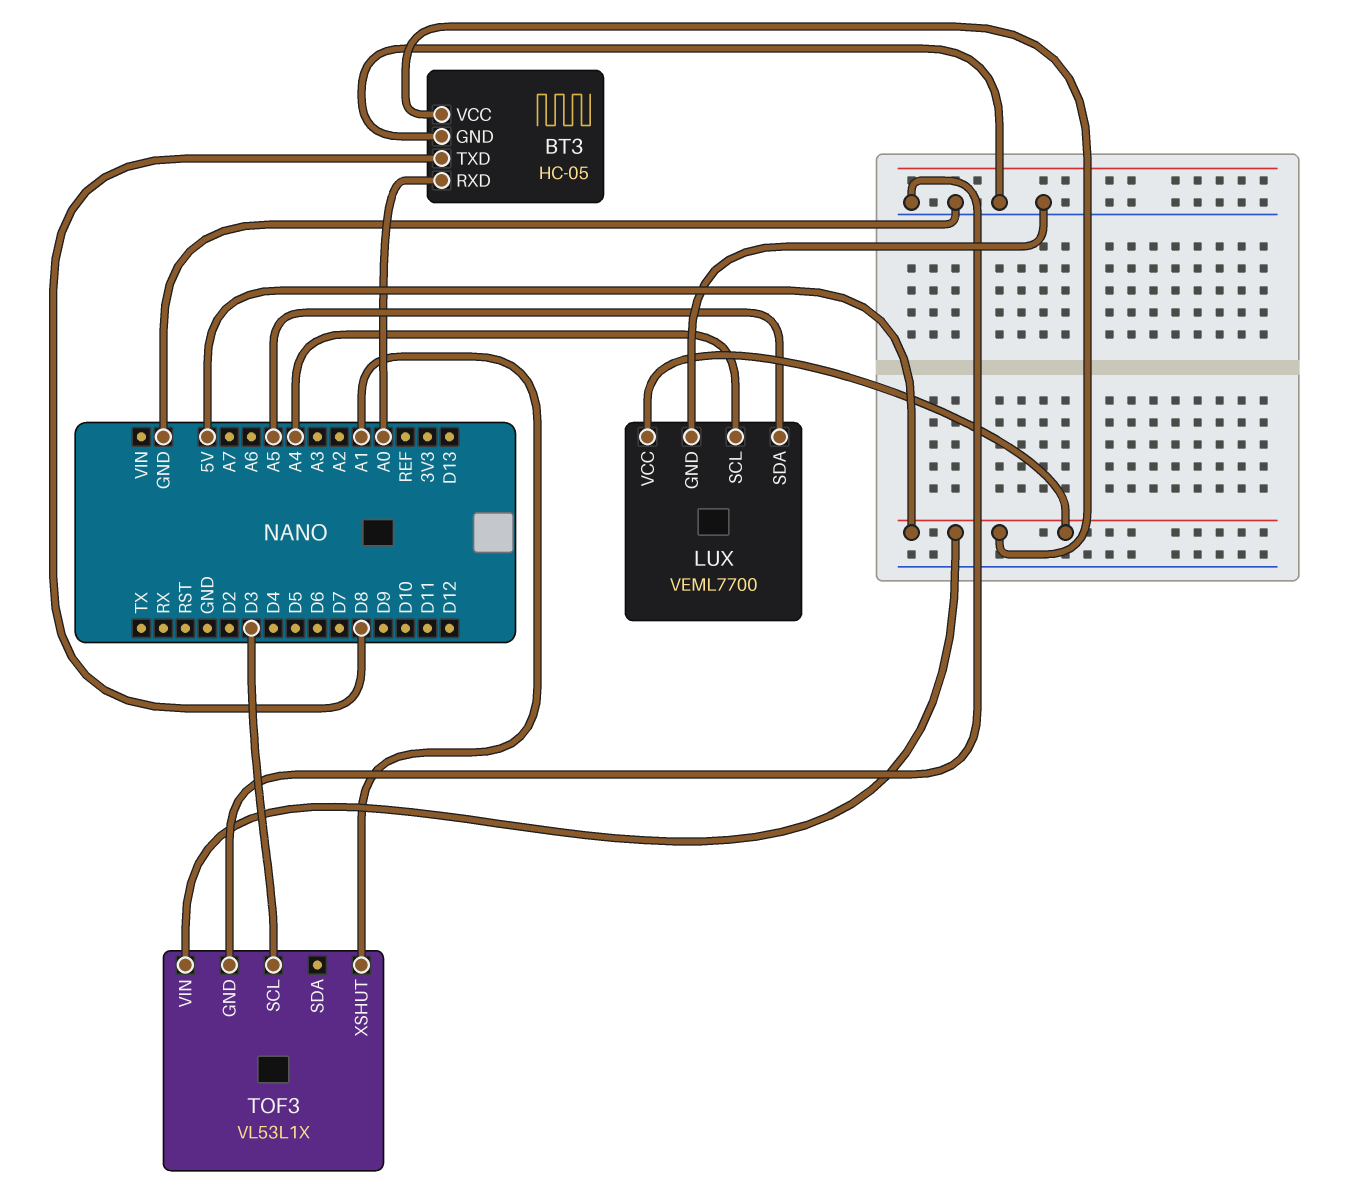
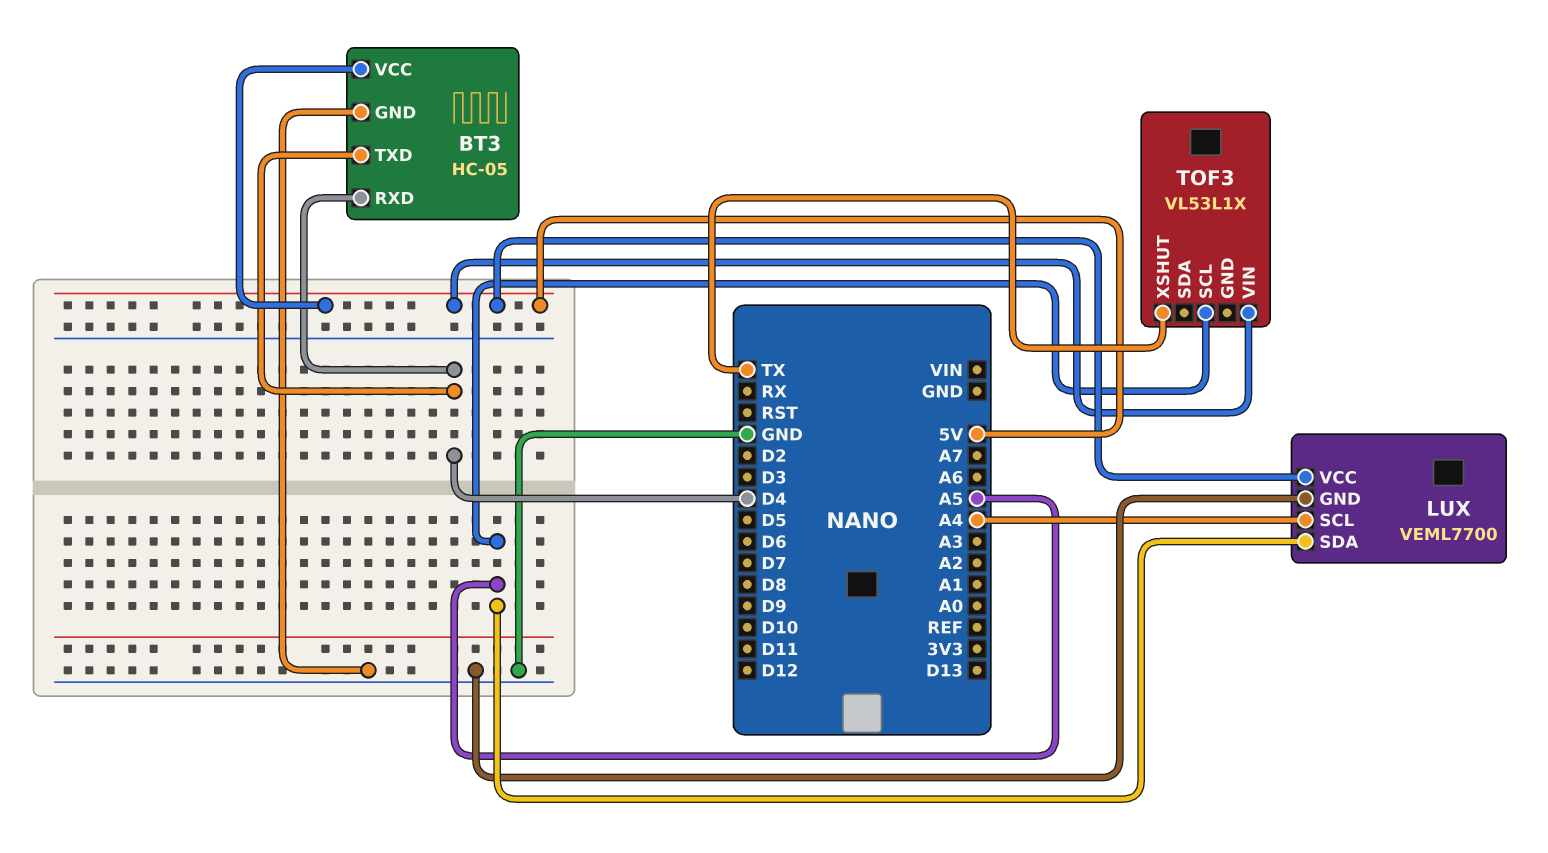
BT3 pin RXD: A0 -> D4
BT3 pin TXD: D8 -> D4
TOF3 pin GND: GND -> none
TOF3 pin SCL: D3 -> A5
TOF3 pin XSHUT: A1 -> TX

